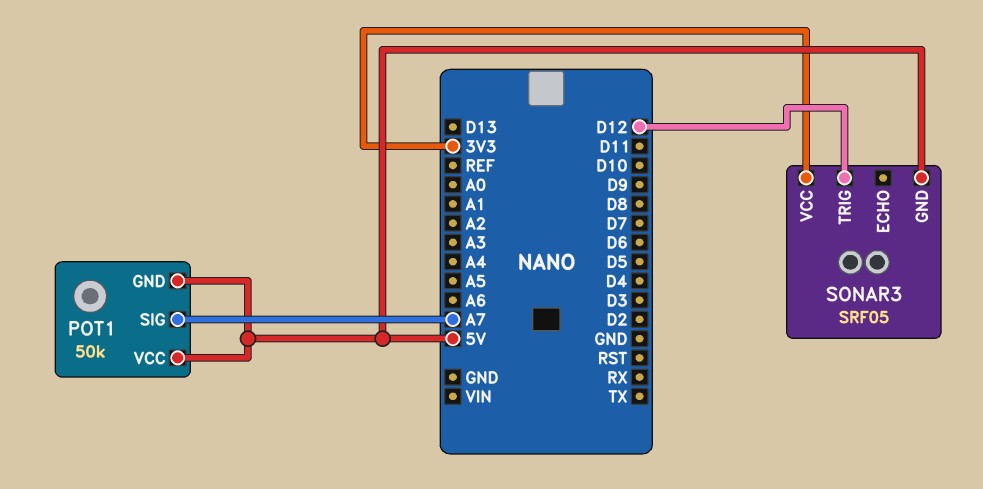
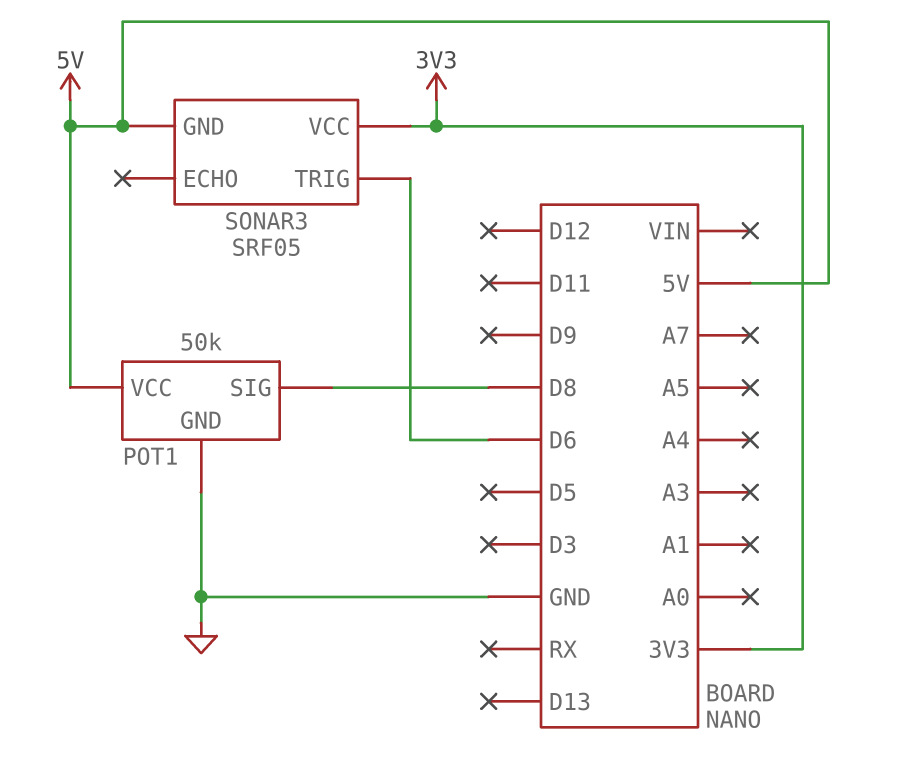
POT1 pin GND: 5V -> GND
POT1 pin SIG: A7 -> D8
SONAR3 pin TRIG: D12 -> D6

